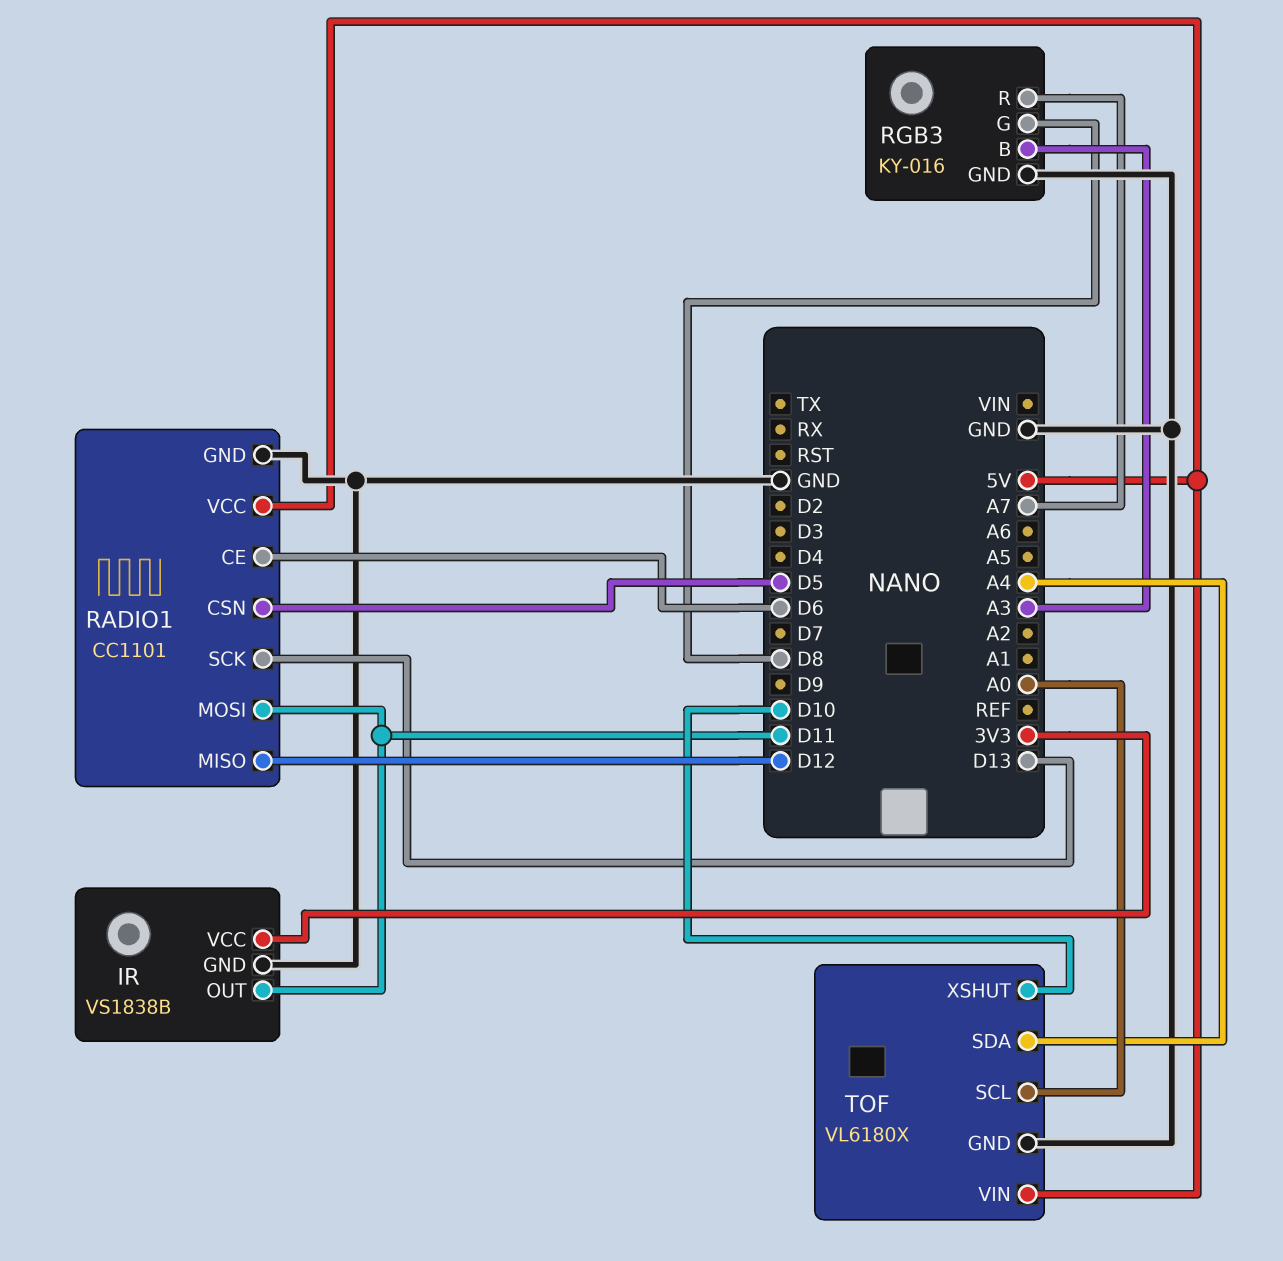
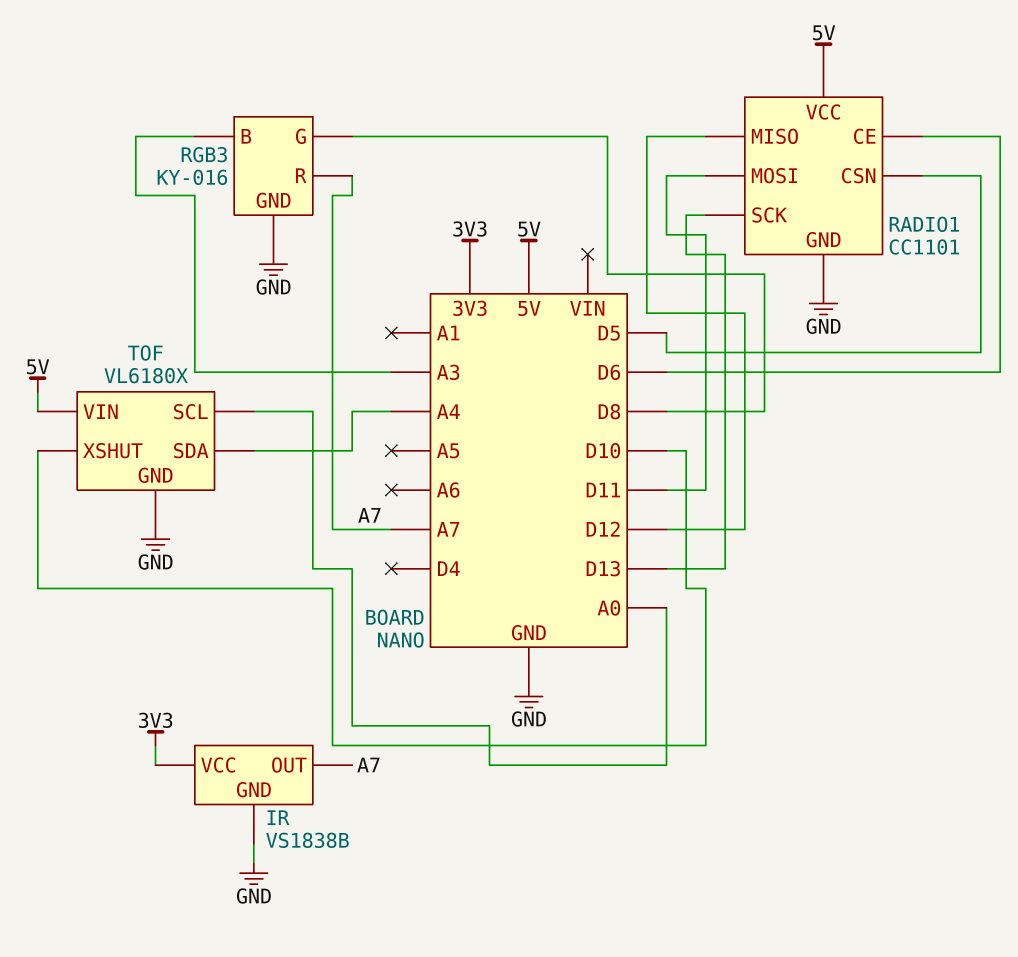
IR pin OUT: D11 -> A7

